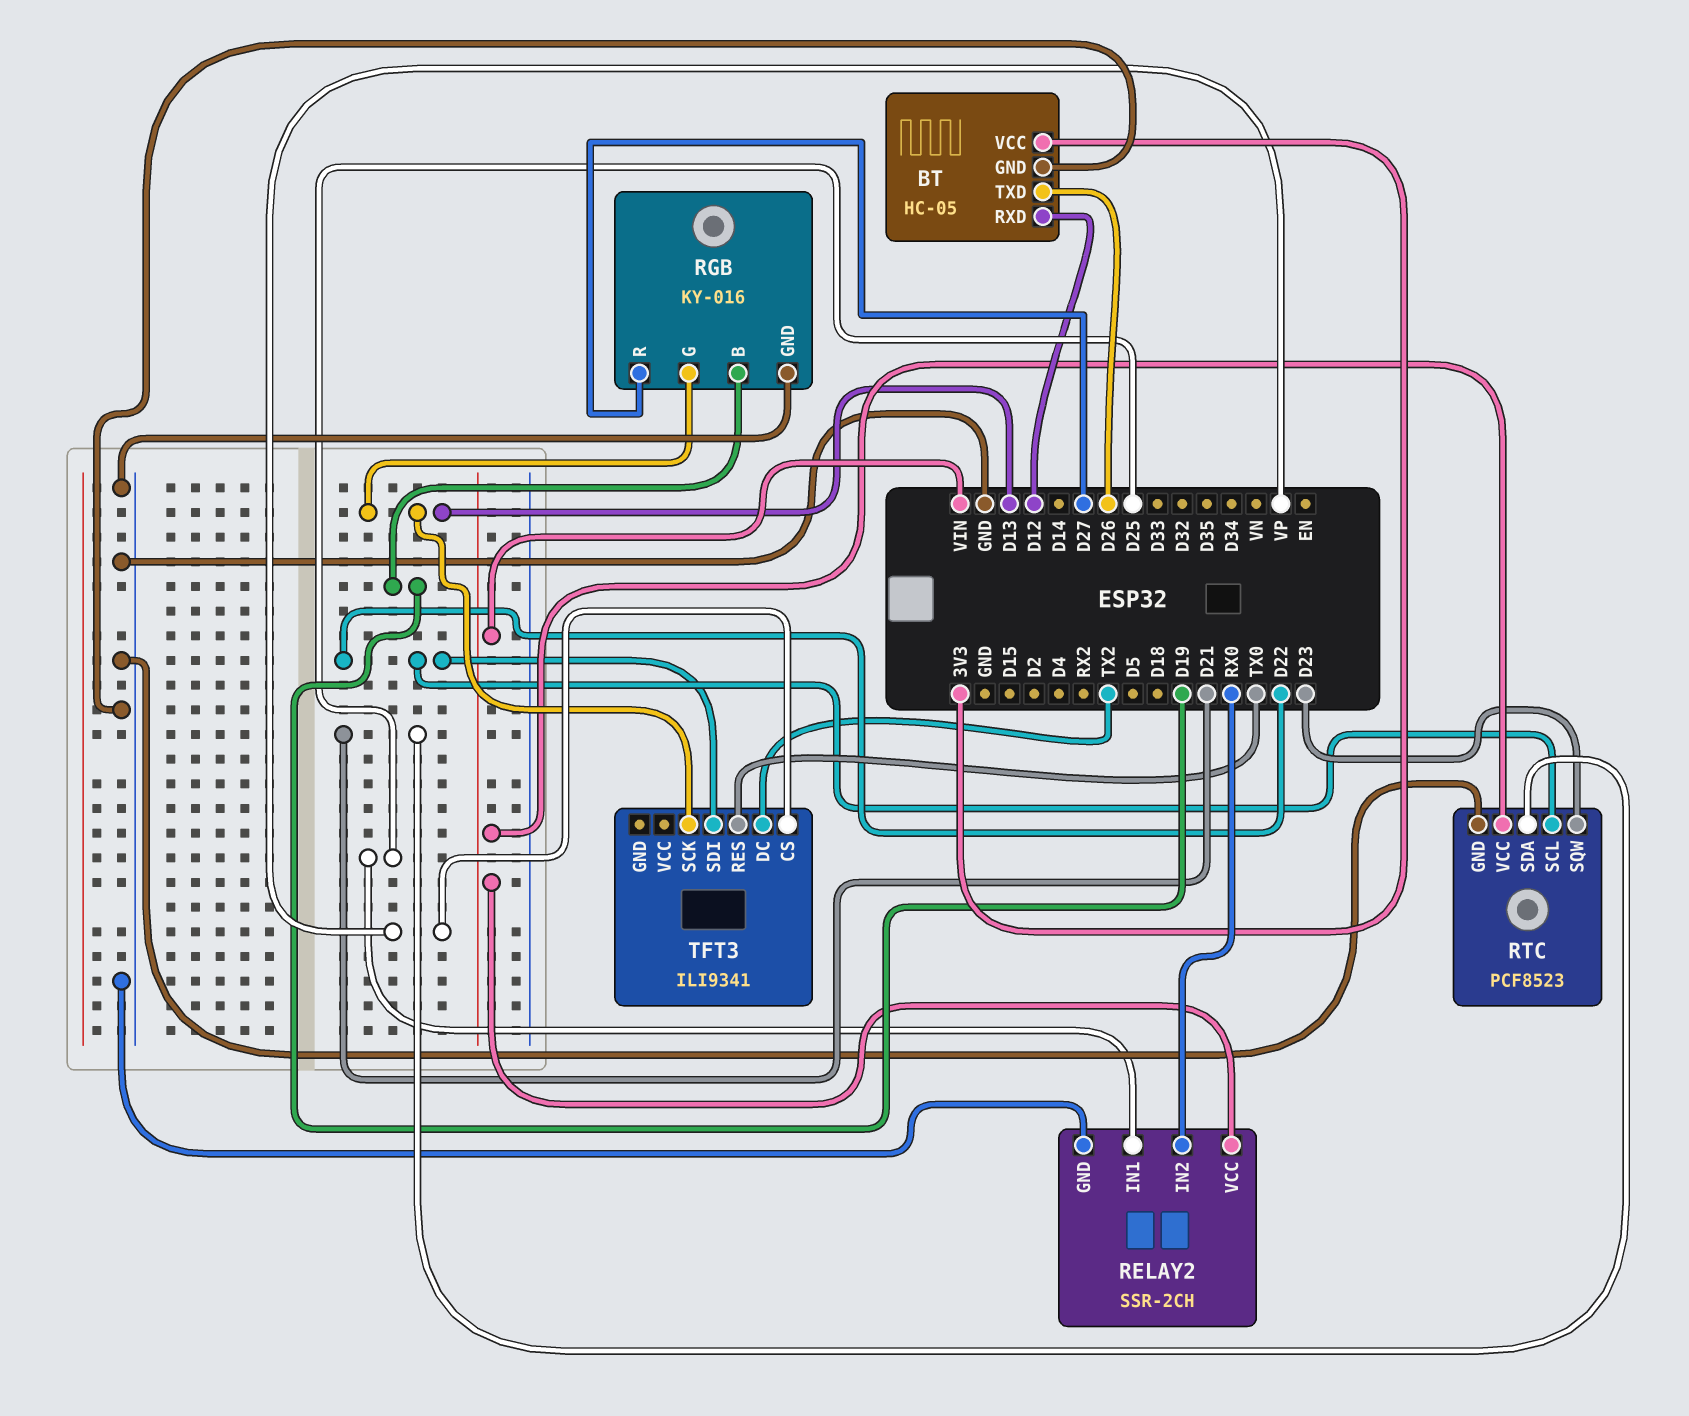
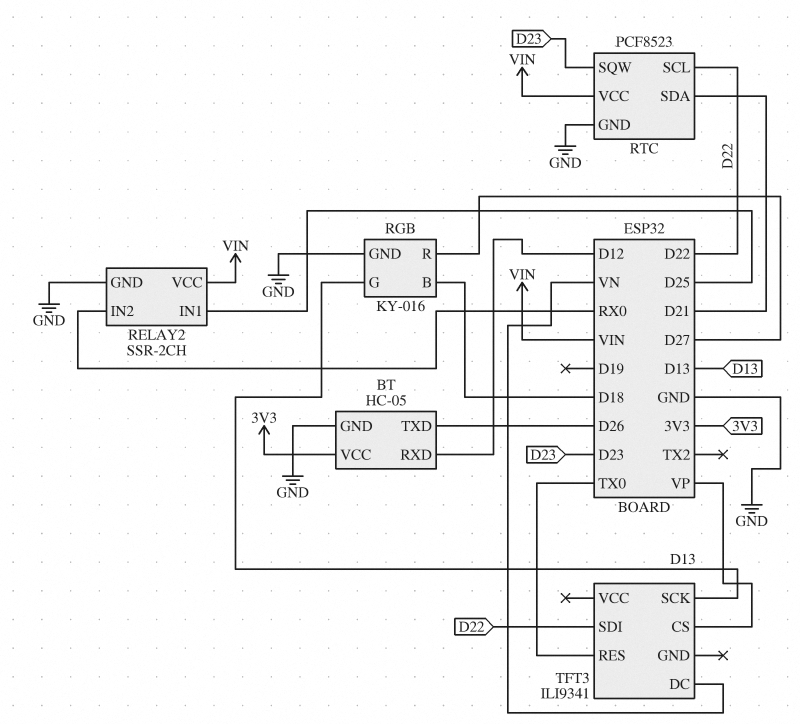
RGB pin B: D19 -> D18
TFT3 pin DC: TX2 -> VN

